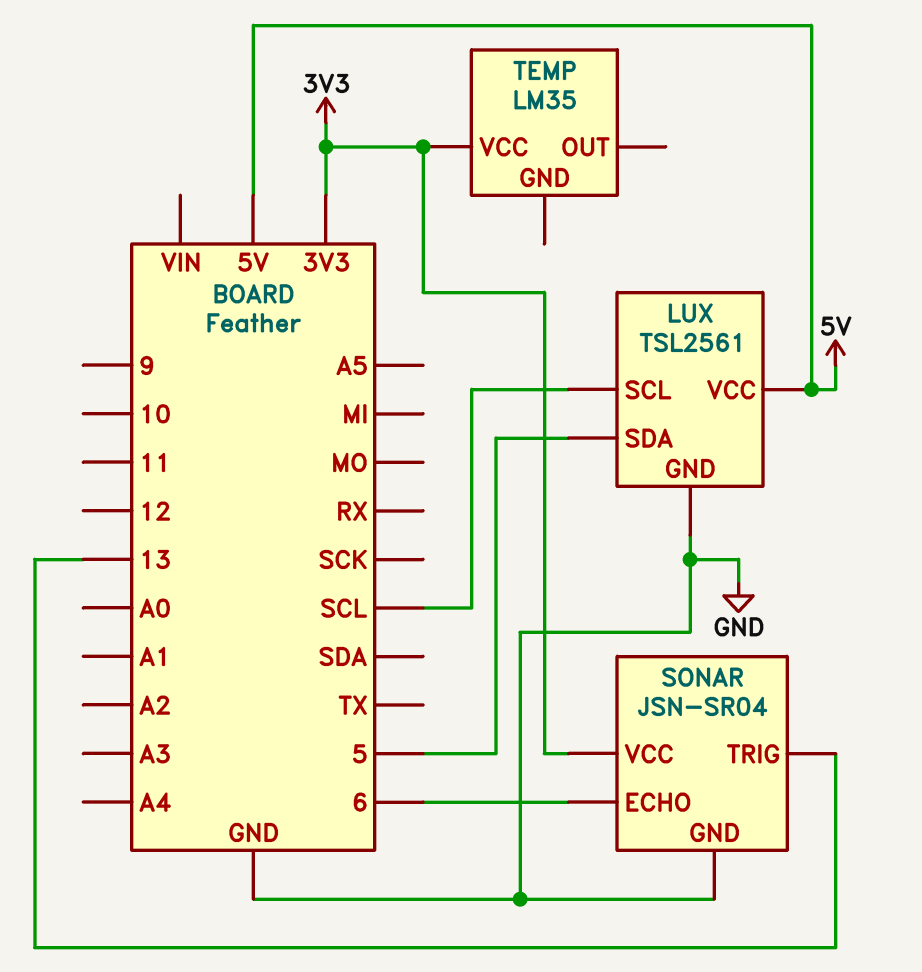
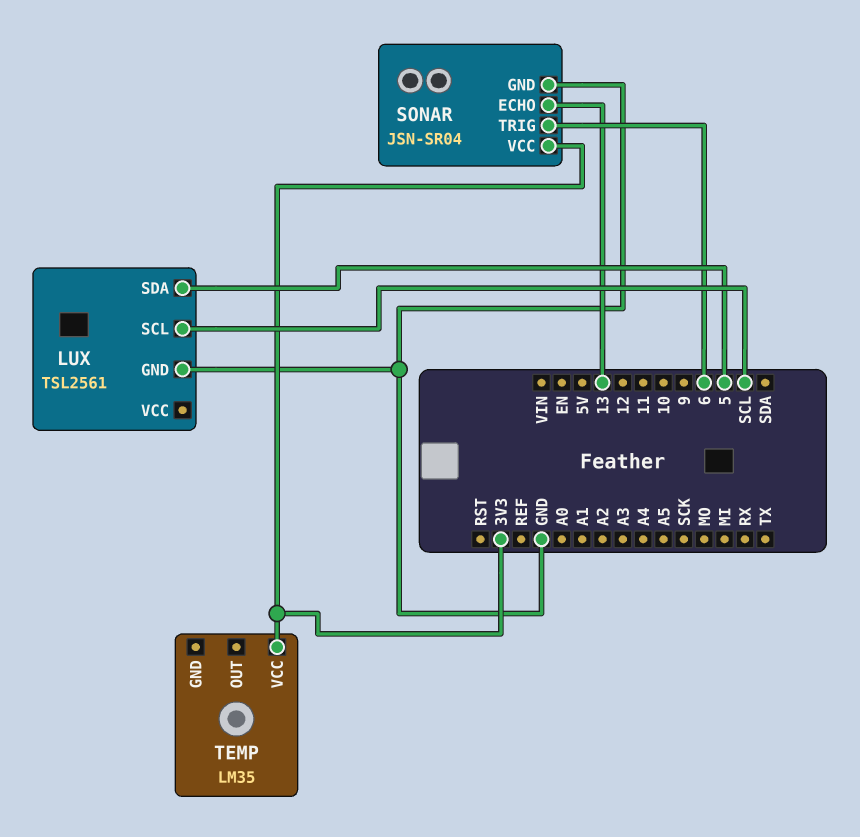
LUX pin VCC: 5V -> none
SONAR pin ECHO: 6 -> 13
SONAR pin TRIG: 13 -> 6

